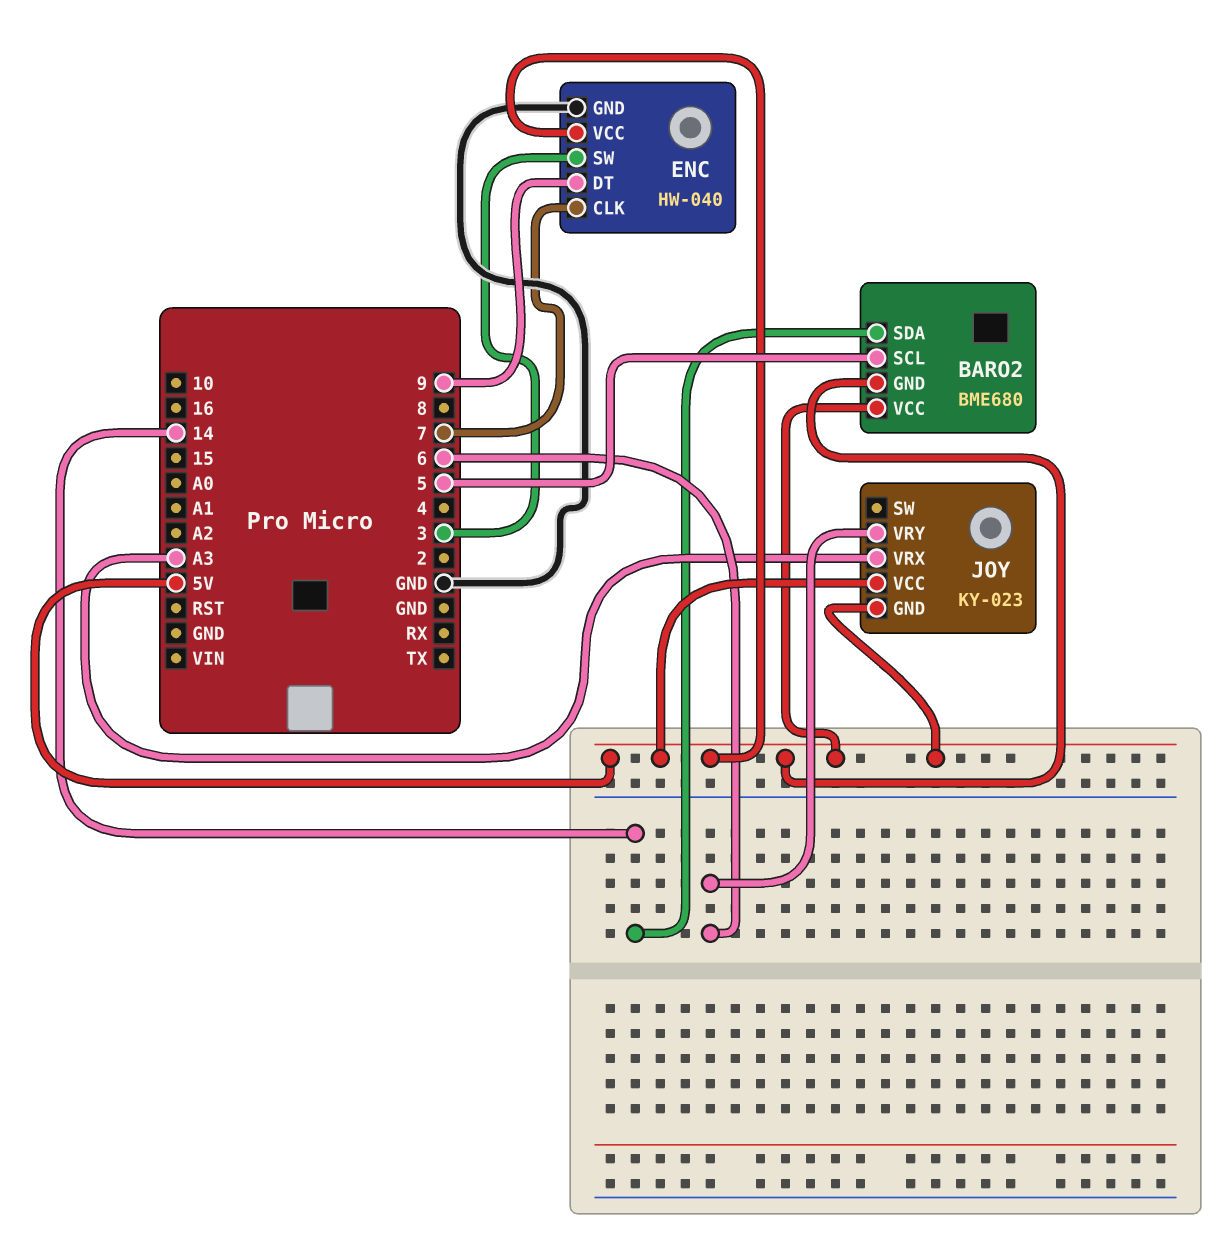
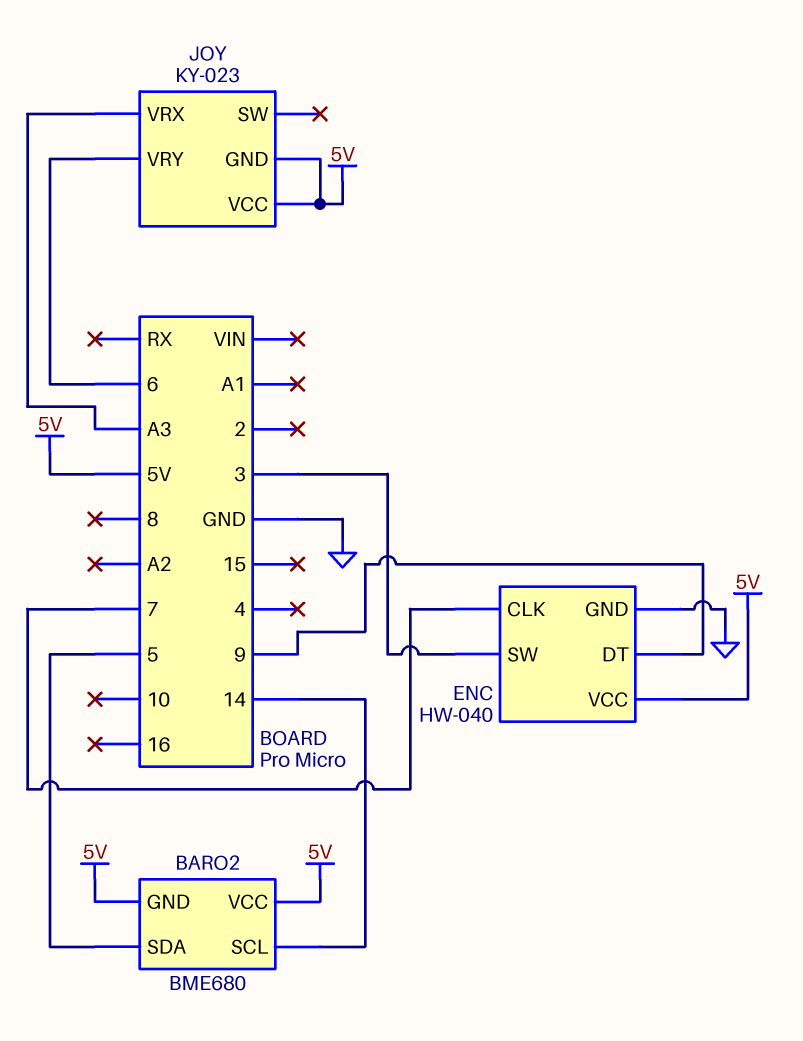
BARO2 pin SCL: 5 -> 14
BARO2 pin SDA: 14 -> 5

